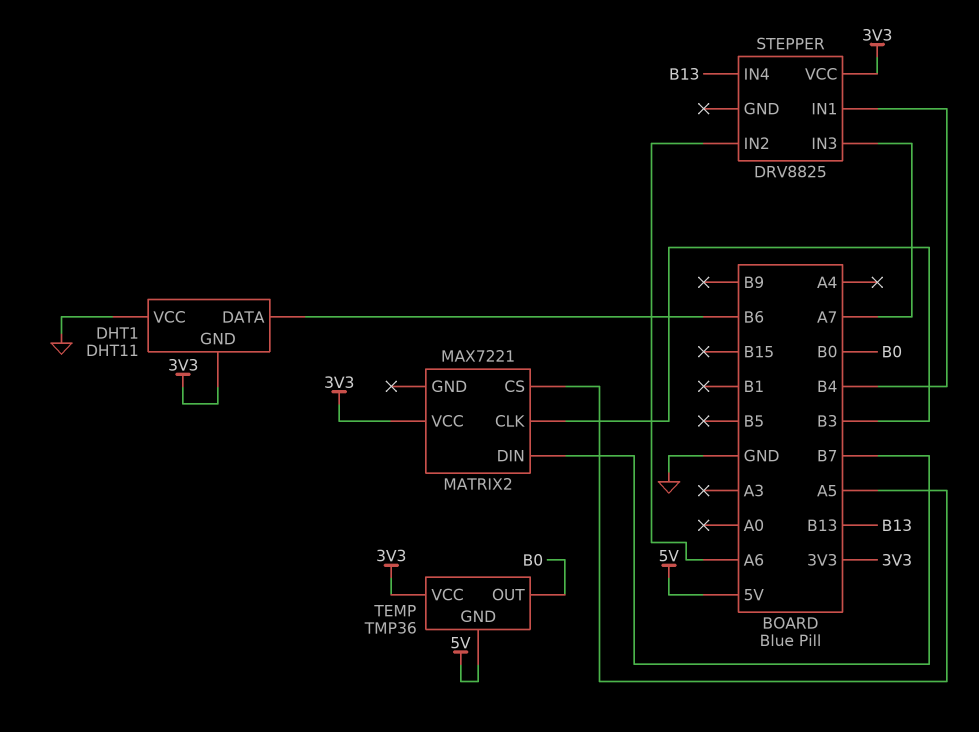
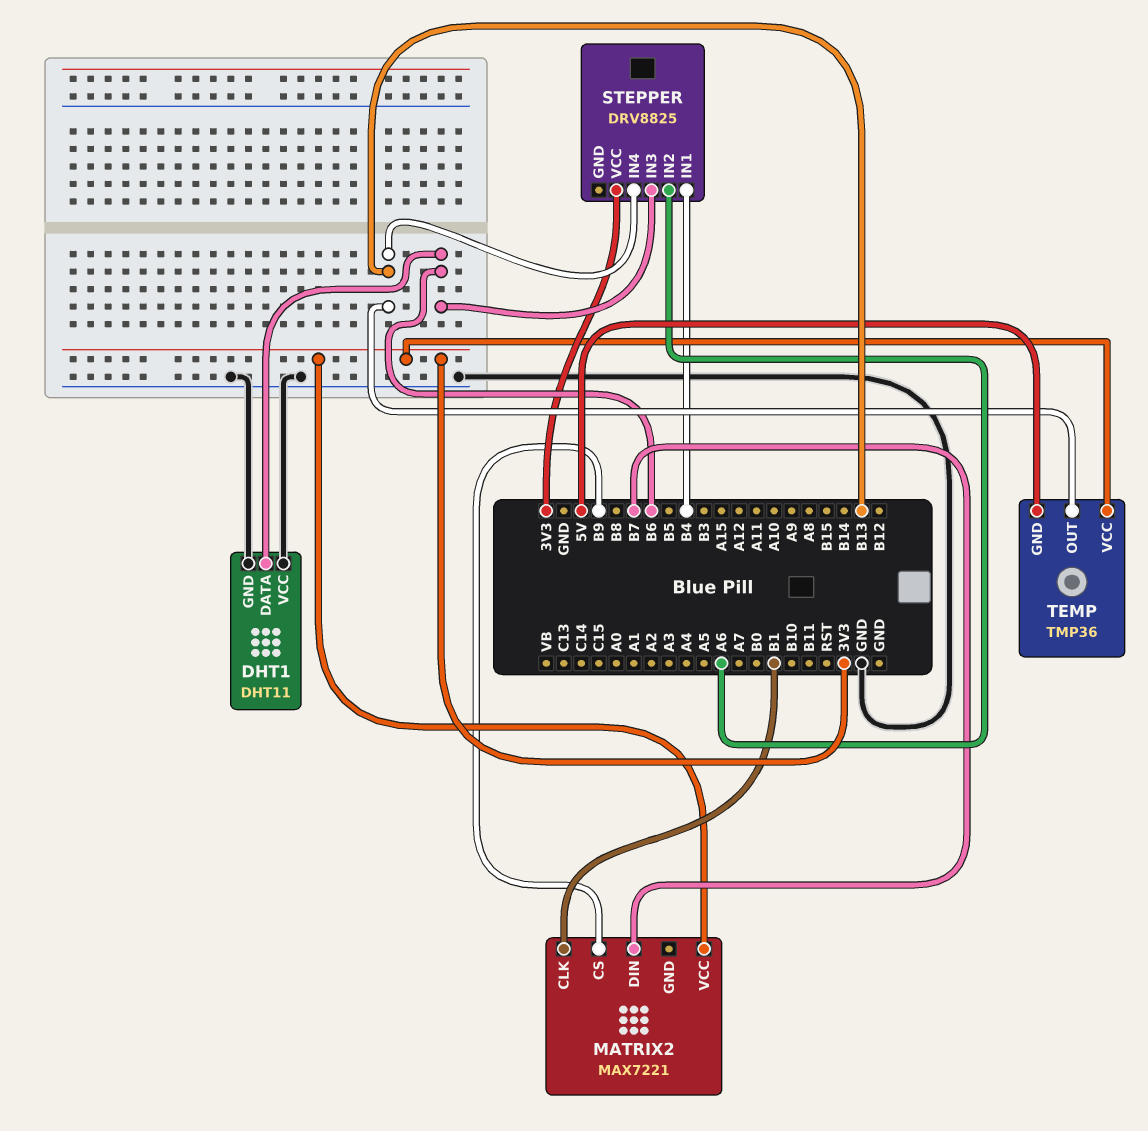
DHT1 pin GND: 3V3 -> GND
MATRIX2 pin CLK: B3 -> B1
MATRIX2 pin CS: A5 -> B9
STEPPER pin IN3: A7 -> B6
TEMP pin OUT: B0 -> B13

